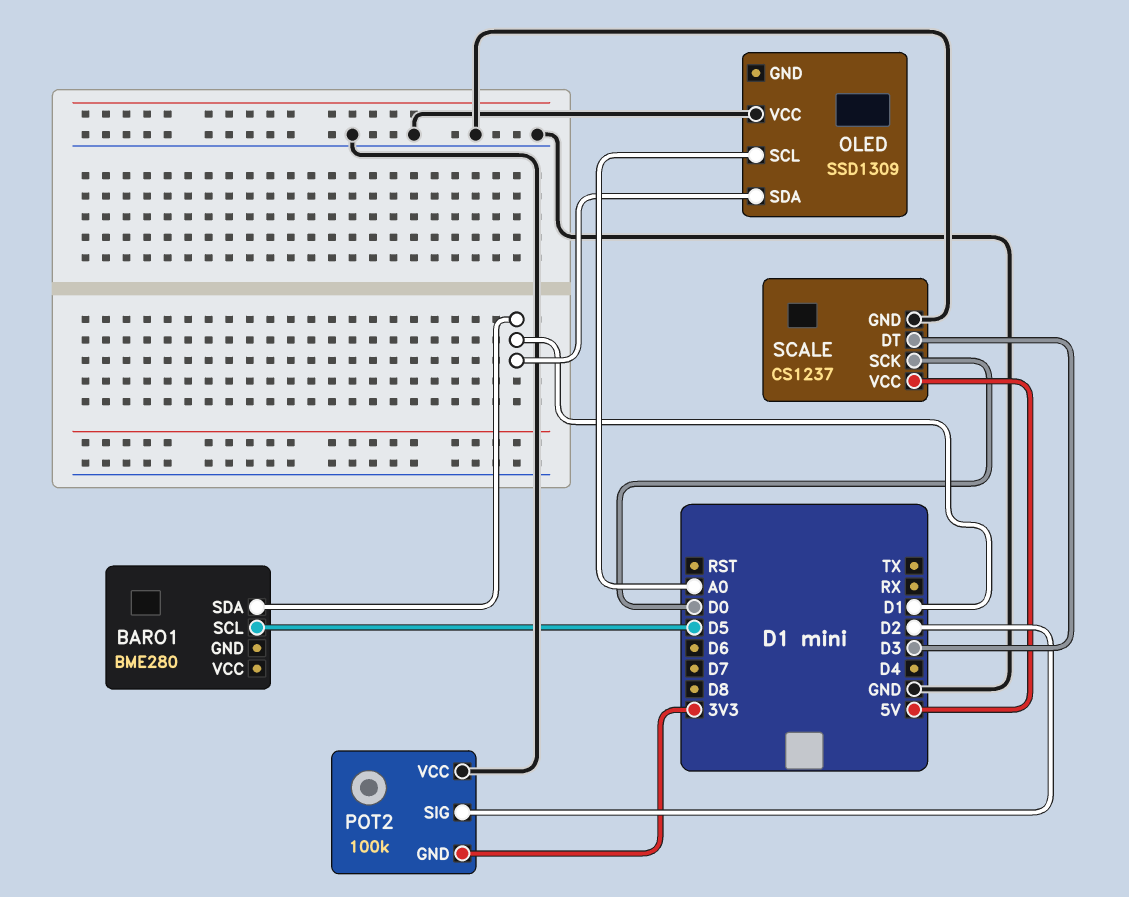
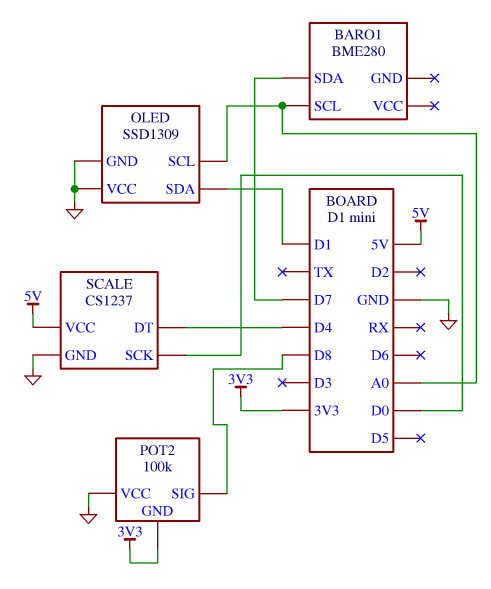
BARO1 pin SCL: D5 -> A0
BARO1 pin SDA: D1 -> D7
OLED pin GND: none -> GND
POT2 pin SIG: D2 -> D8
SCALE pin DT: D3 -> D4

